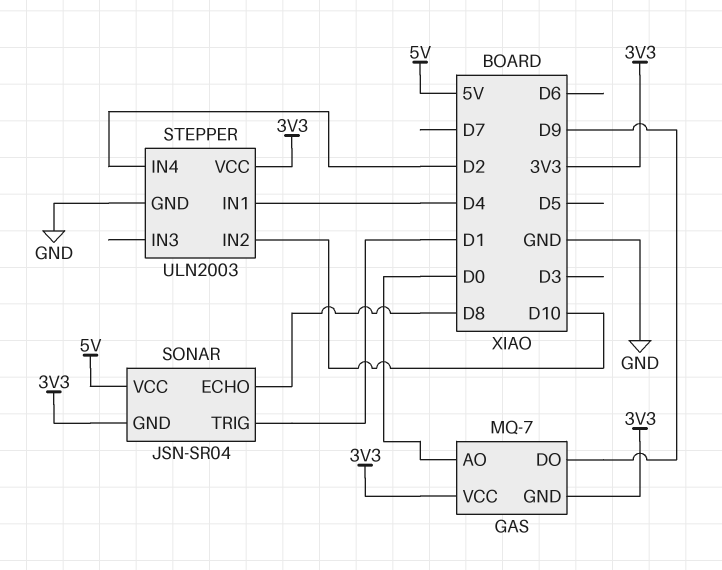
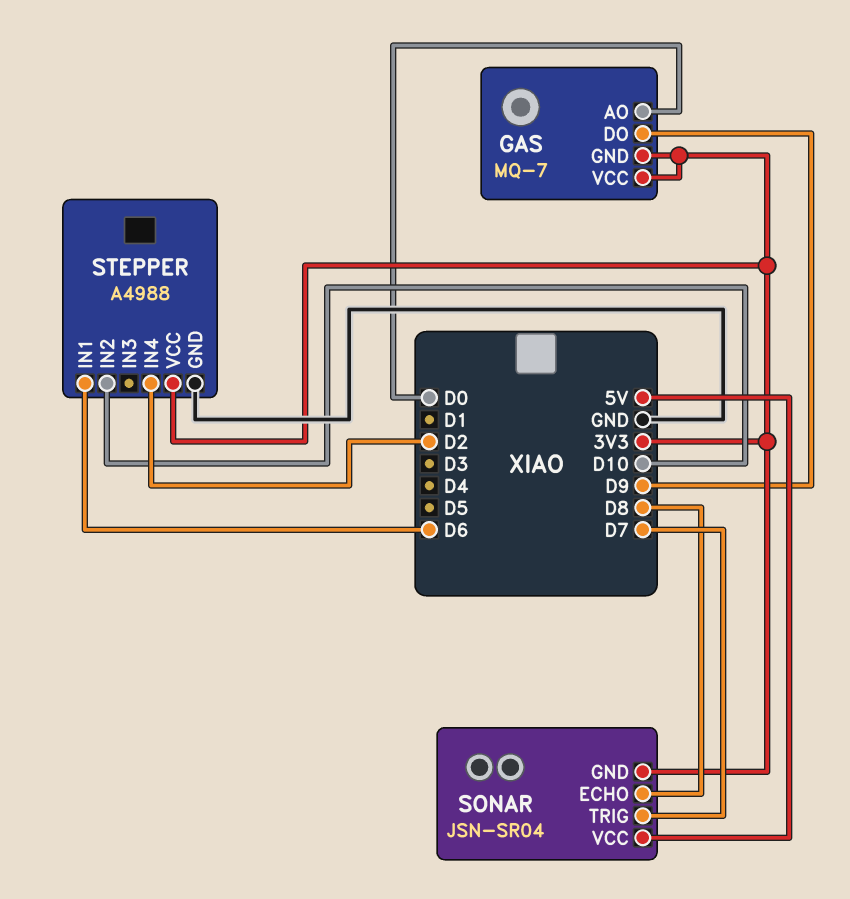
SONAR pin TRIG: D1 -> D7
STEPPER: ULN2003 -> A4988
STEPPER pin IN1: D4 -> D6

